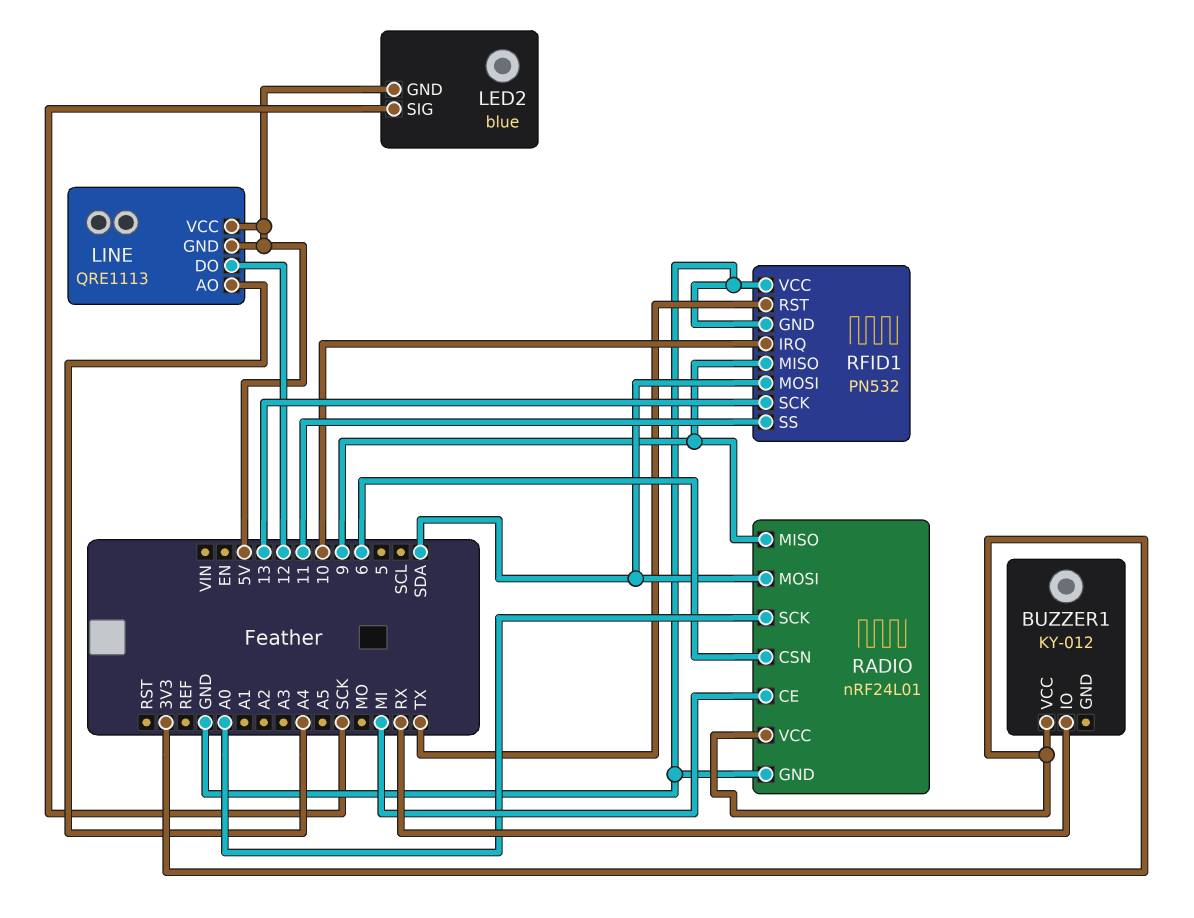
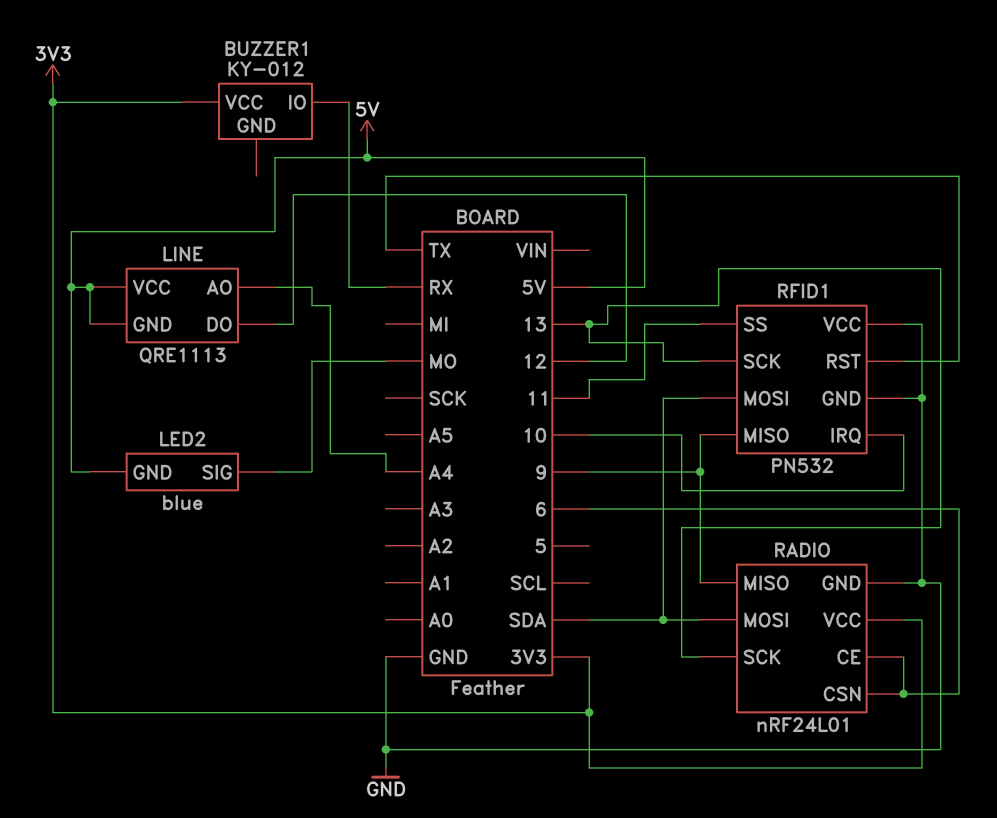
LED2 pin SIG: SCK -> MO
RADIO pin CE: MI -> 6
RADIO pin SCK: A0 -> 13

